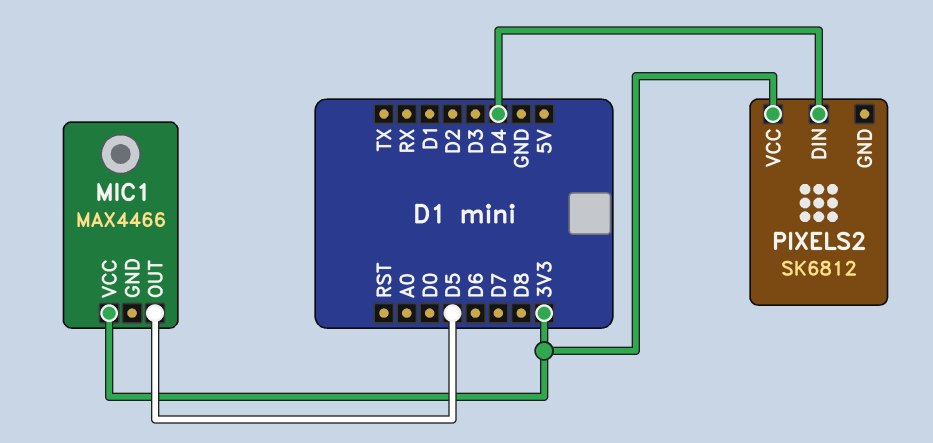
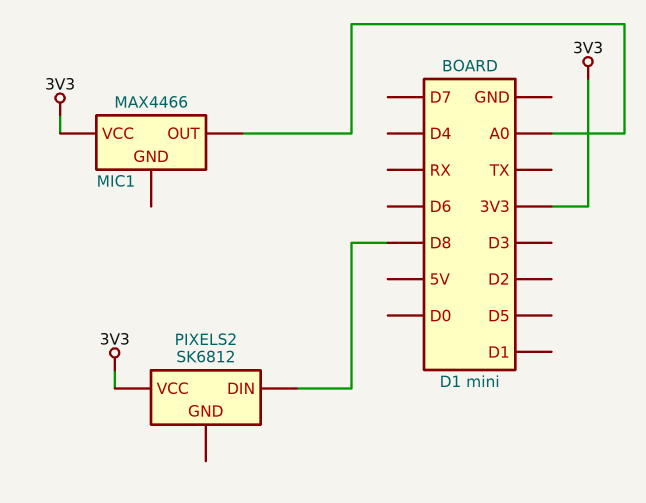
MIC1 pin OUT: D5 -> A0
PIXELS2 pin DIN: D4 -> D8

